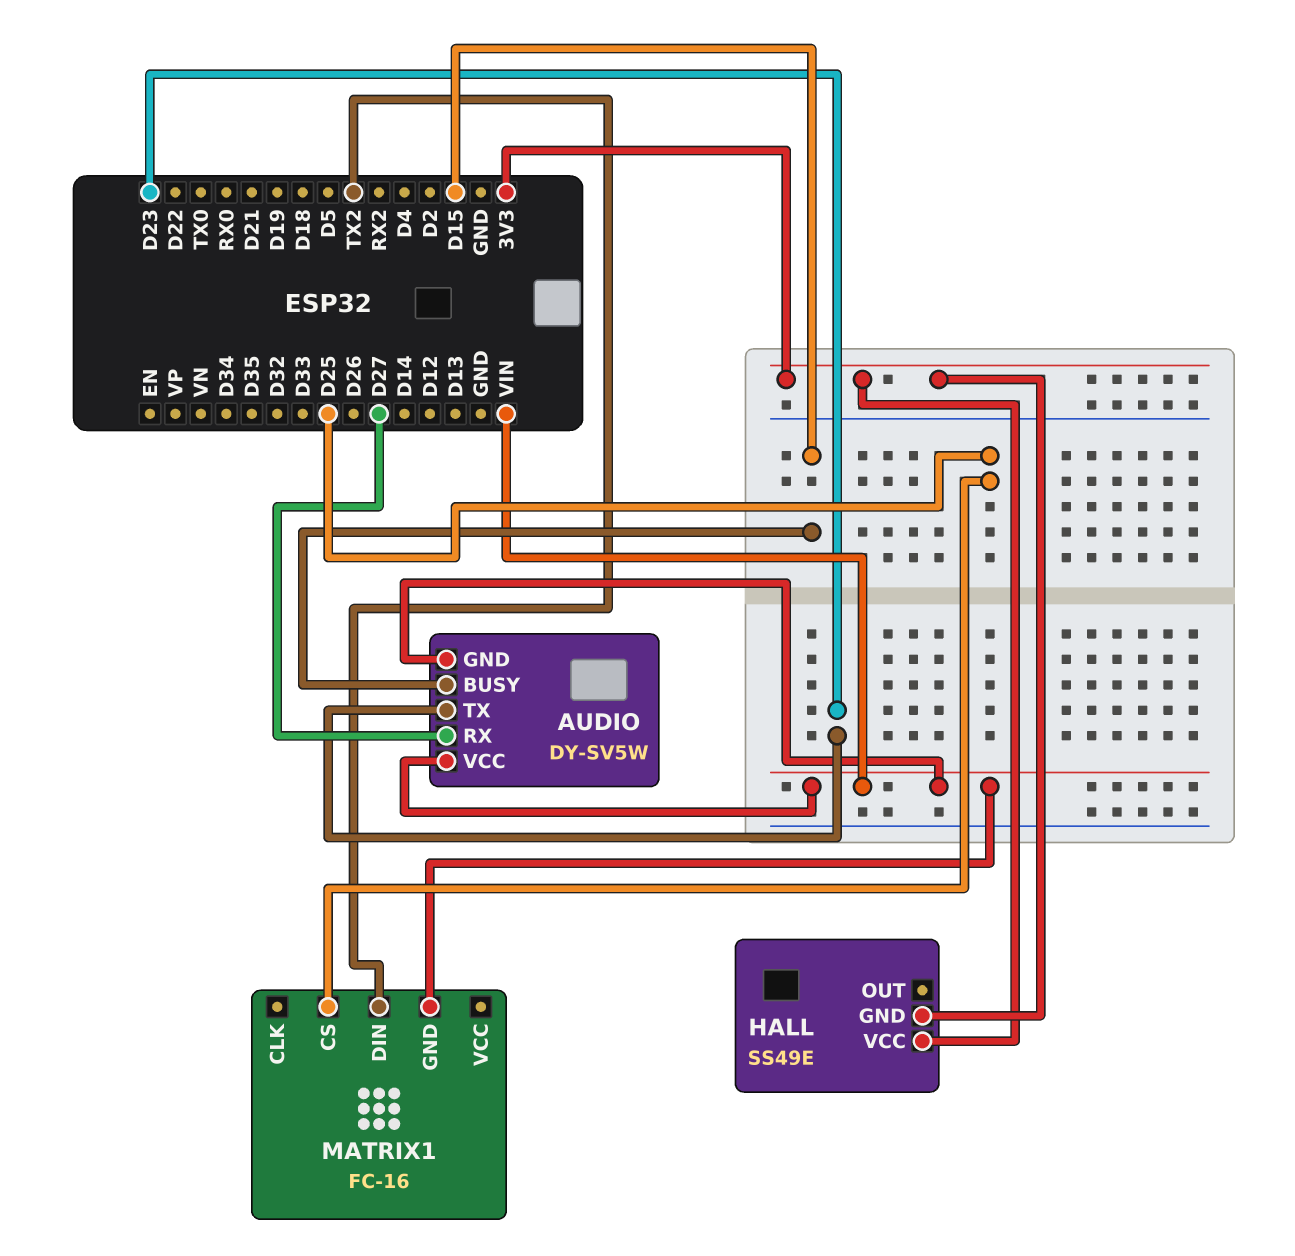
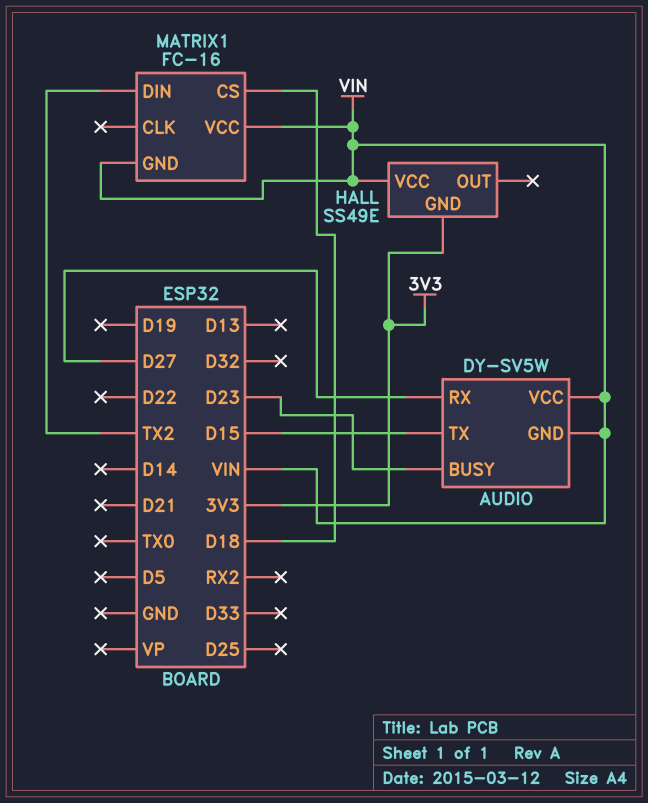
AUDIO pin BUSY: D15 -> D23
AUDIO pin TX: D23 -> D15
HALL pin VCC: 3V3 -> VIN
MATRIX1 pin CS: D25 -> D18
MATRIX1 pin VCC: none -> VIN

